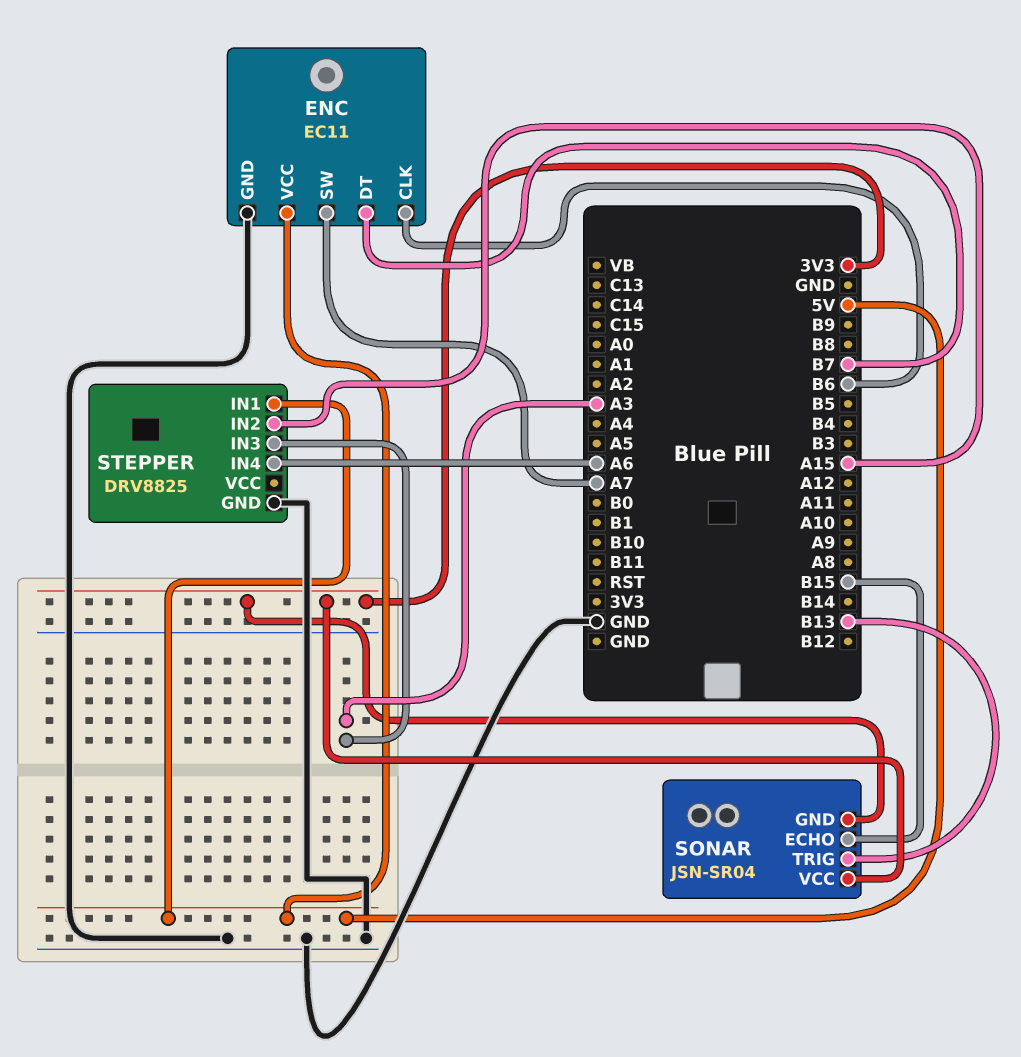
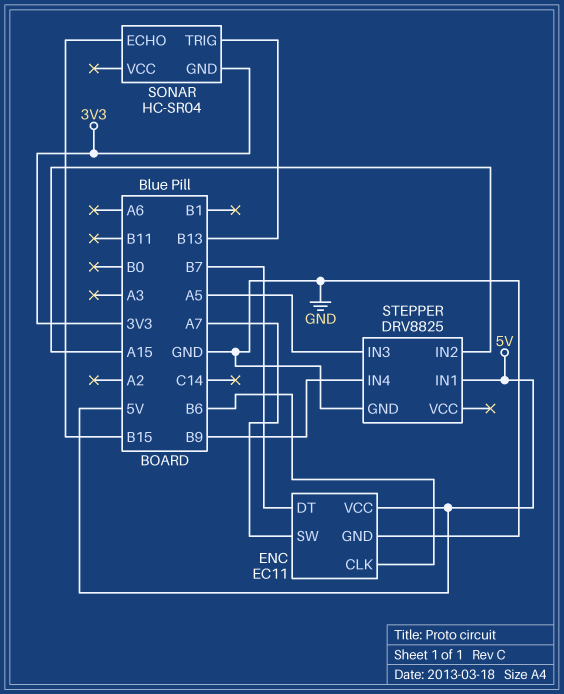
SONAR: JSN-SR04 -> HC-SR04
SONAR pin VCC: 3V3 -> none
STEPPER pin IN3: A3 -> A5
STEPPER pin IN4: A6 -> B9

